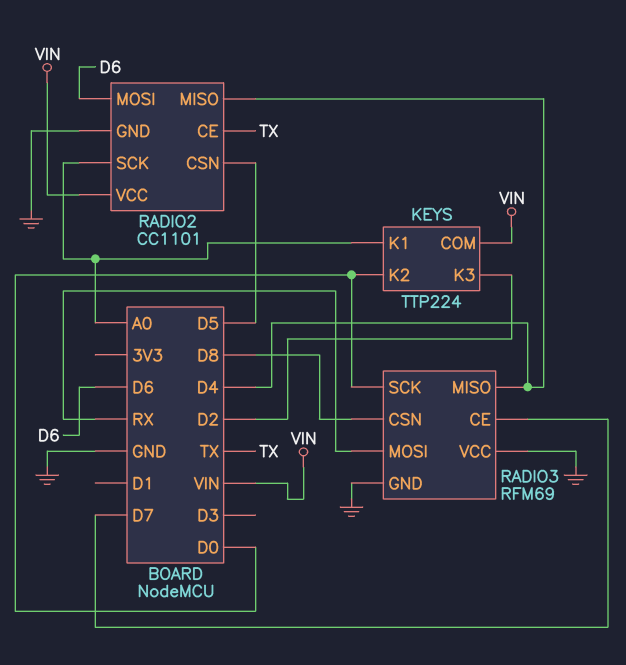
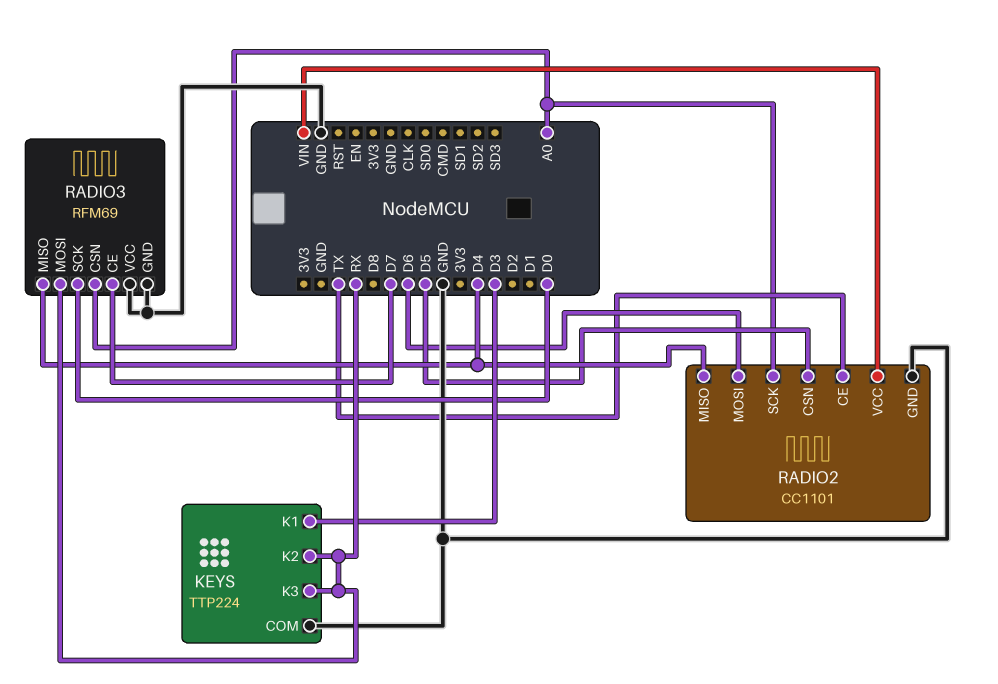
KEYS pin COM: VIN -> GND
KEYS pin K1: A0 -> D3
KEYS pin K2: D0 -> RX
KEYS pin K3: D2 -> RX
RADIO3 pin CSN: D8 -> A0

